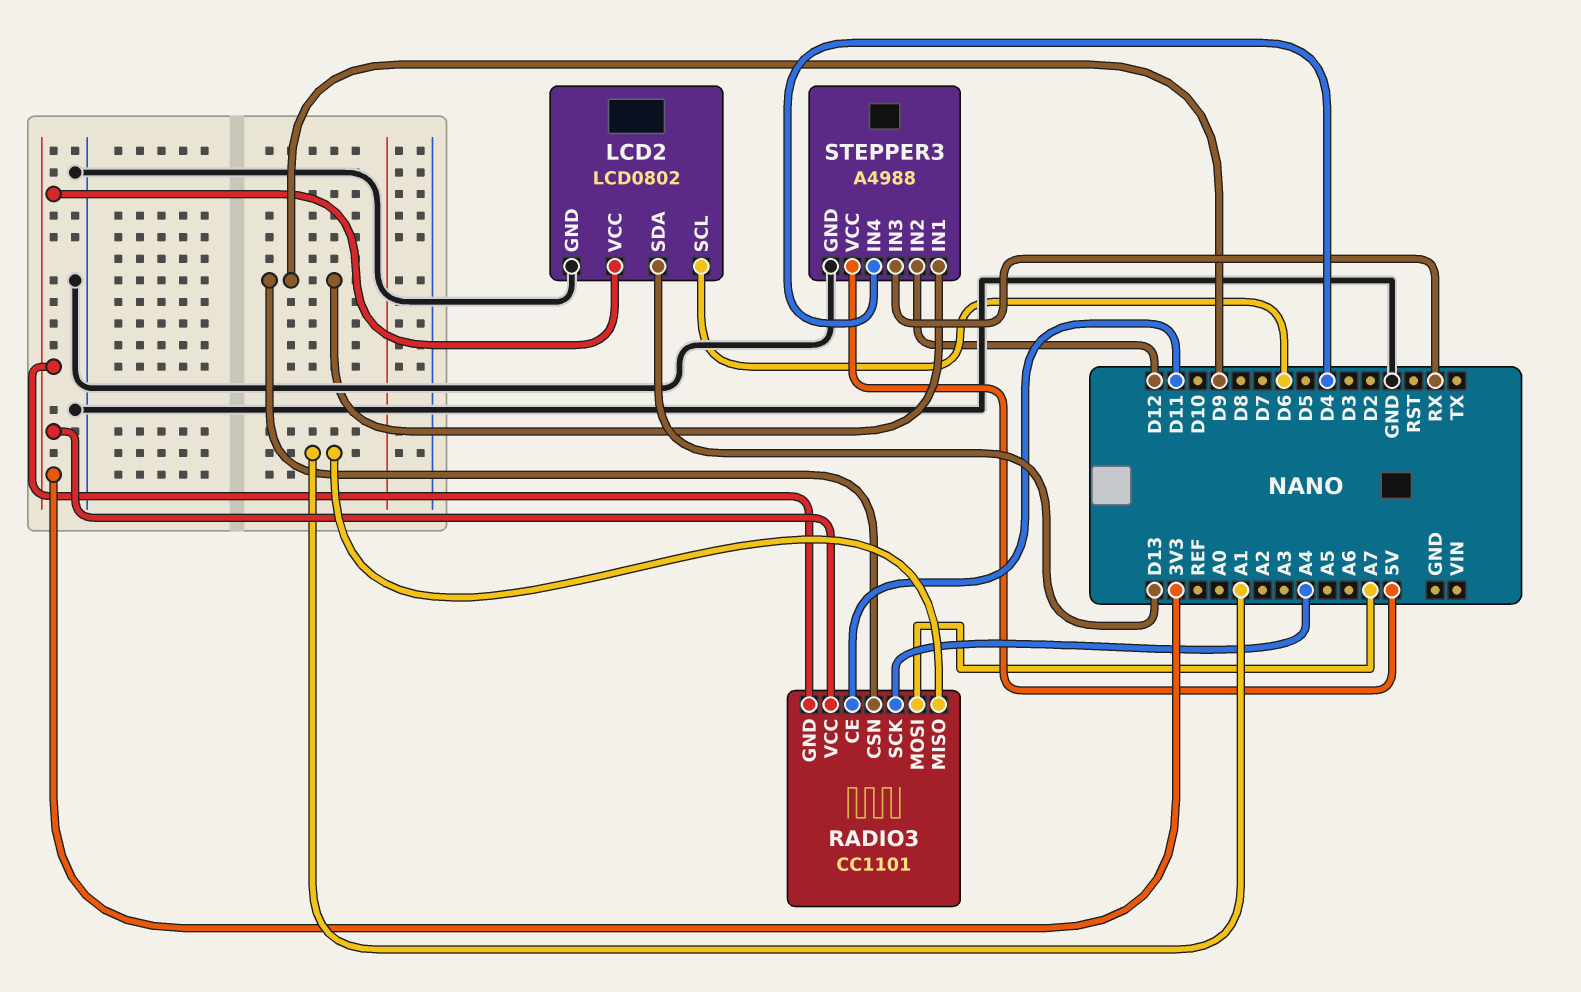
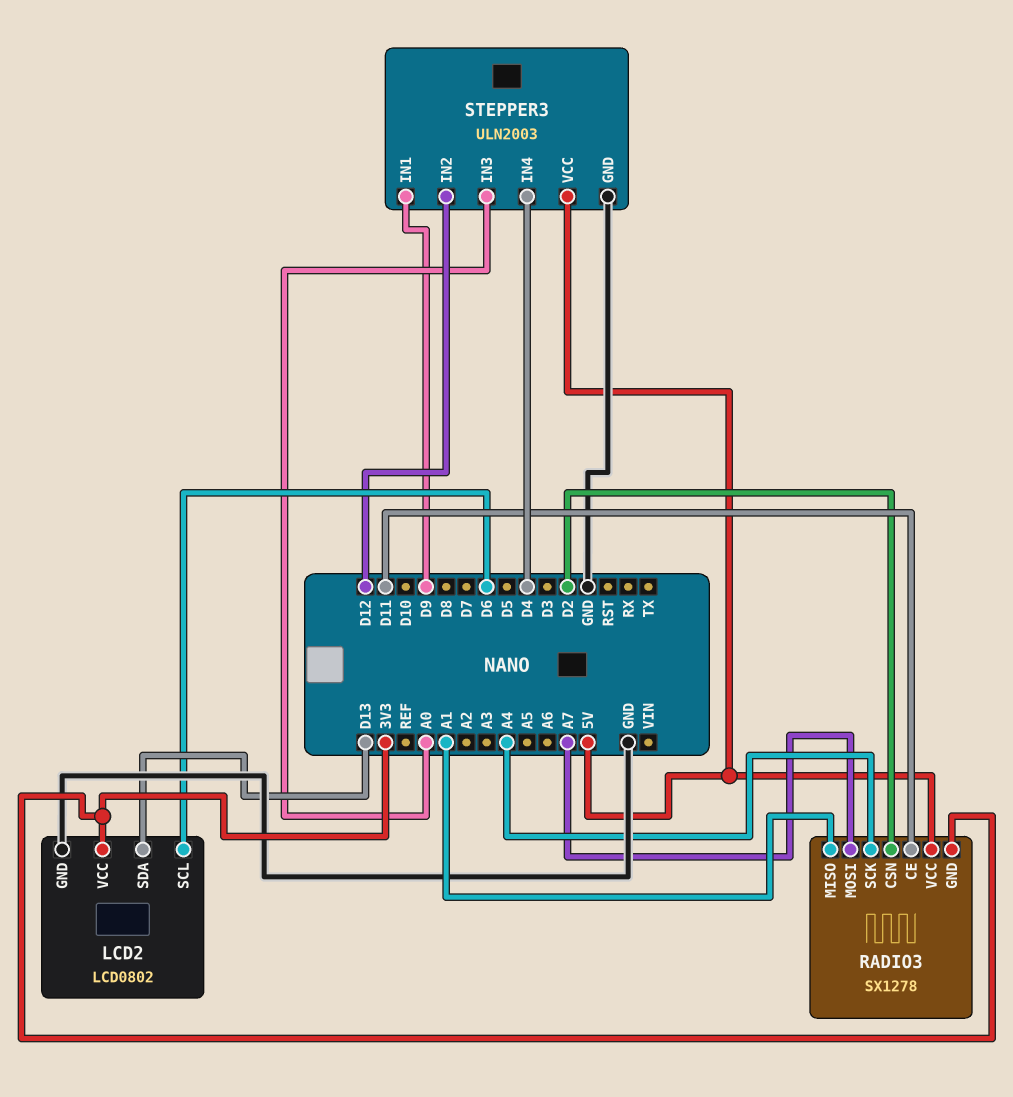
RADIO3: CC1101 -> SX1278
RADIO3 pin CSN: D9 -> D2
RADIO3 pin VCC: 3V3 -> 5V
STEPPER3: A4988 -> ULN2003
STEPPER3 pin IN3: RX -> A0

